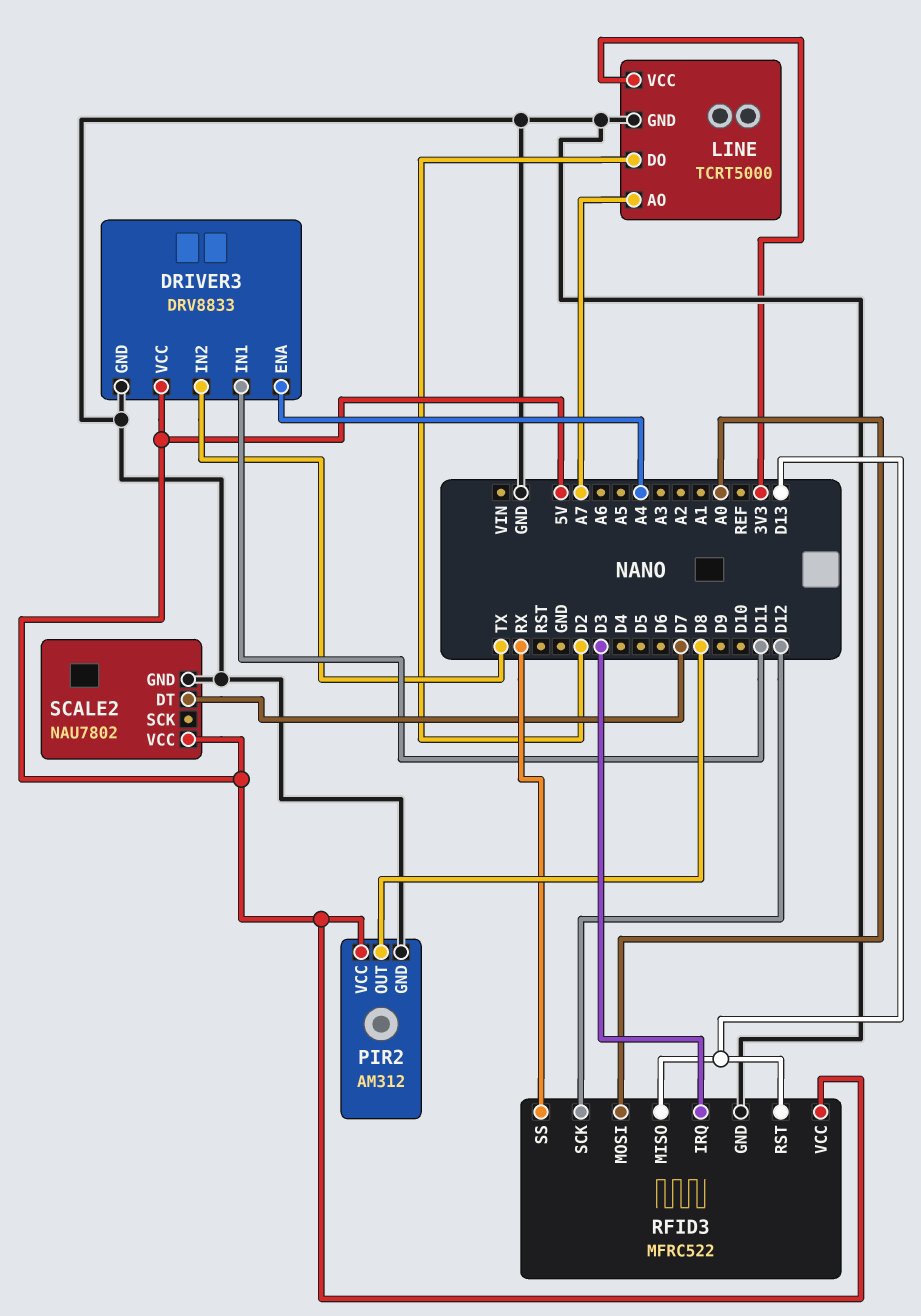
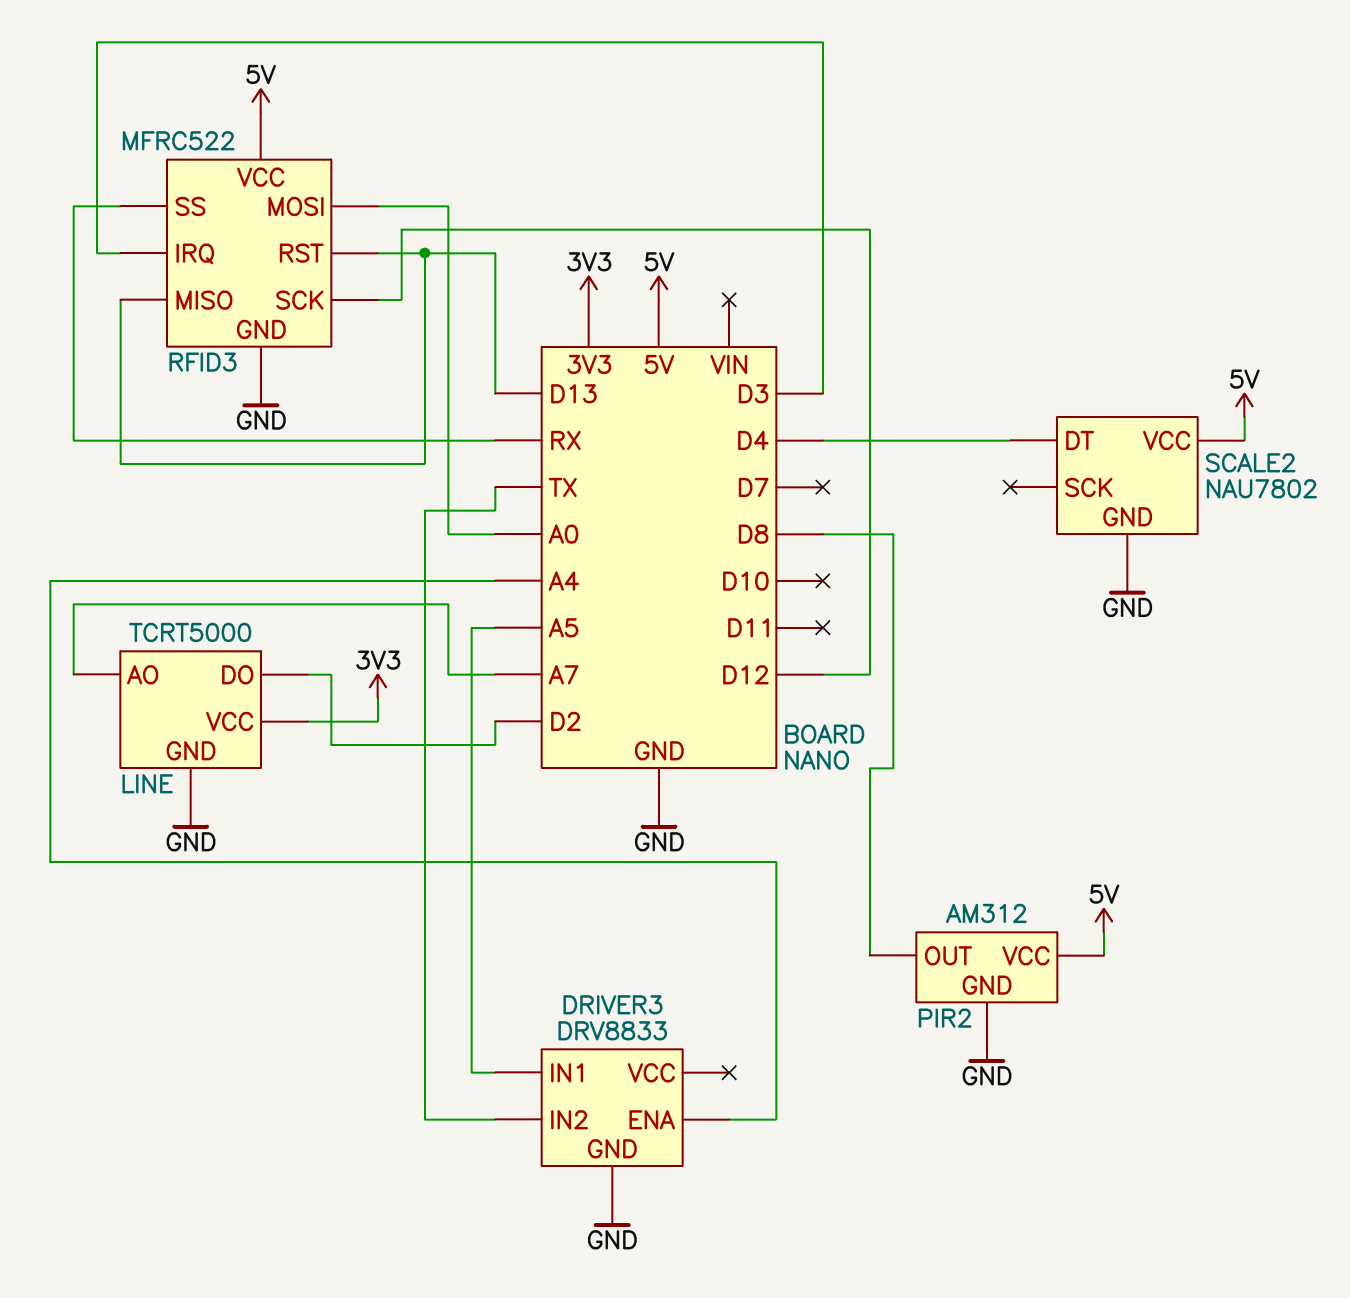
DRIVER3 pin IN1: D11 -> A5
DRIVER3 pin VCC: 5V -> none
SCALE2 pin DT: D7 -> D4

